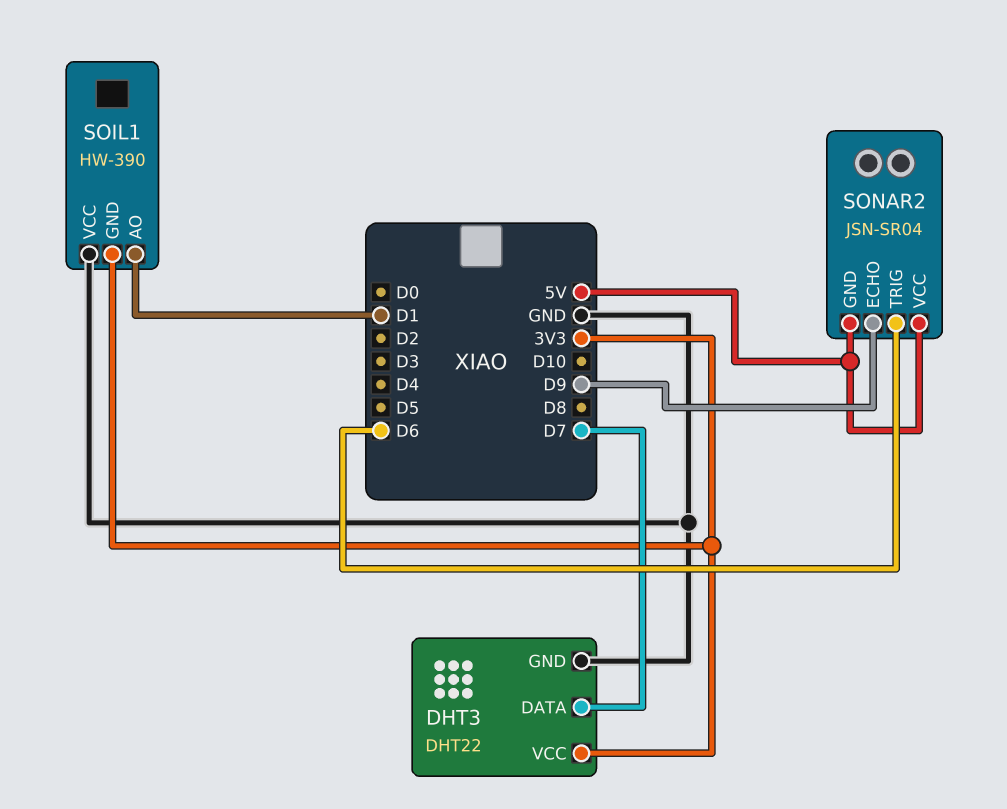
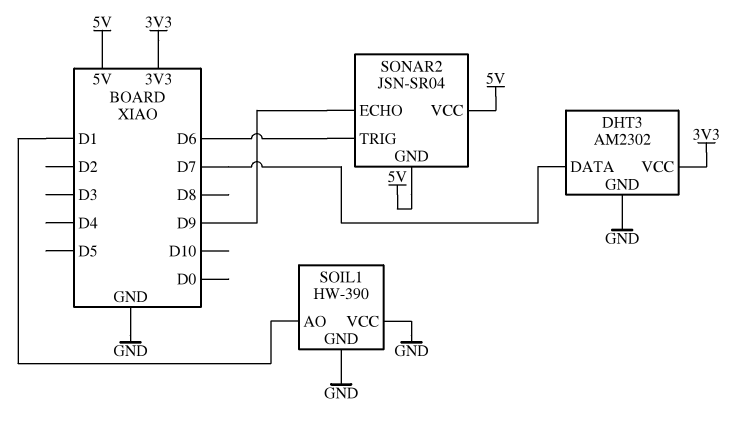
DHT3: DHT22 -> AM2302
SOIL1 pin GND: 3V3 -> GND

